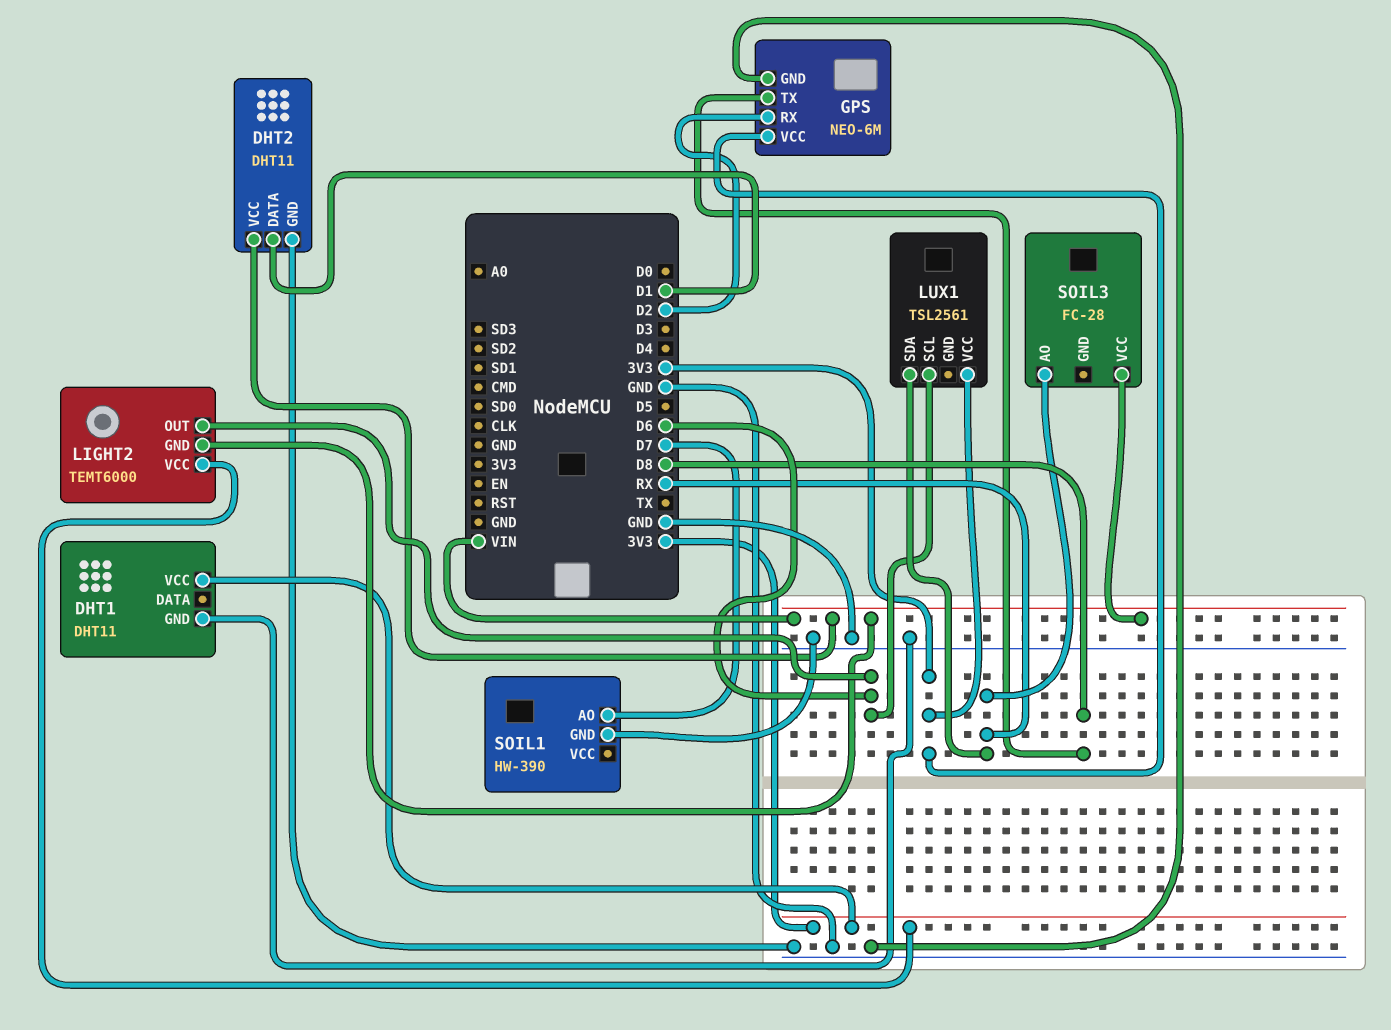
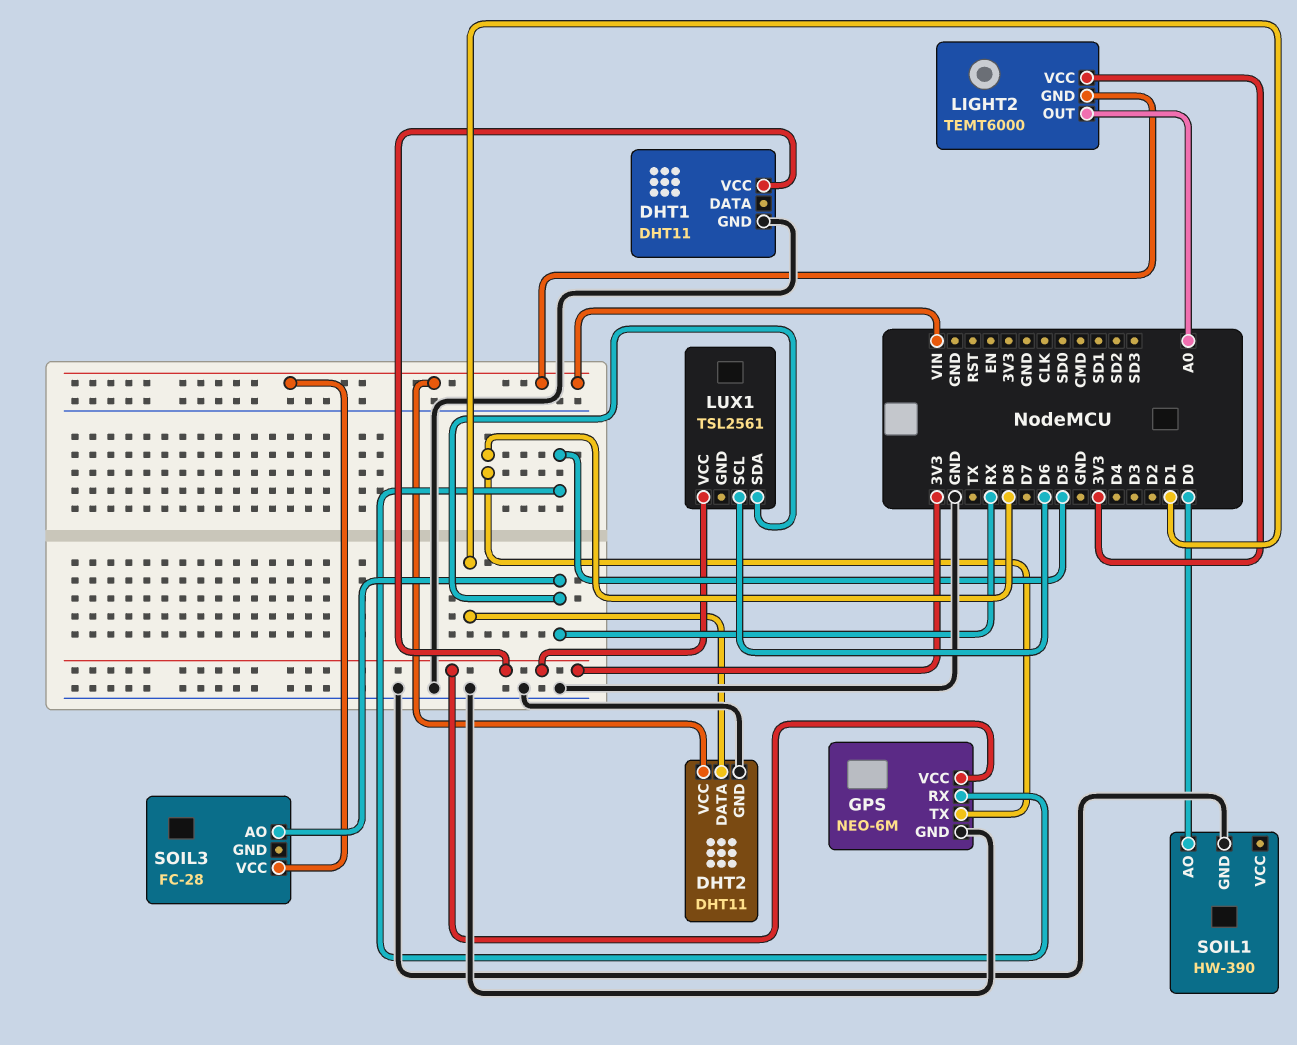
GPS pin RX: D2 -> D5
LIGHT2 pin OUT: D6 -> A0
SOIL1 pin AO: D7 -> D0

